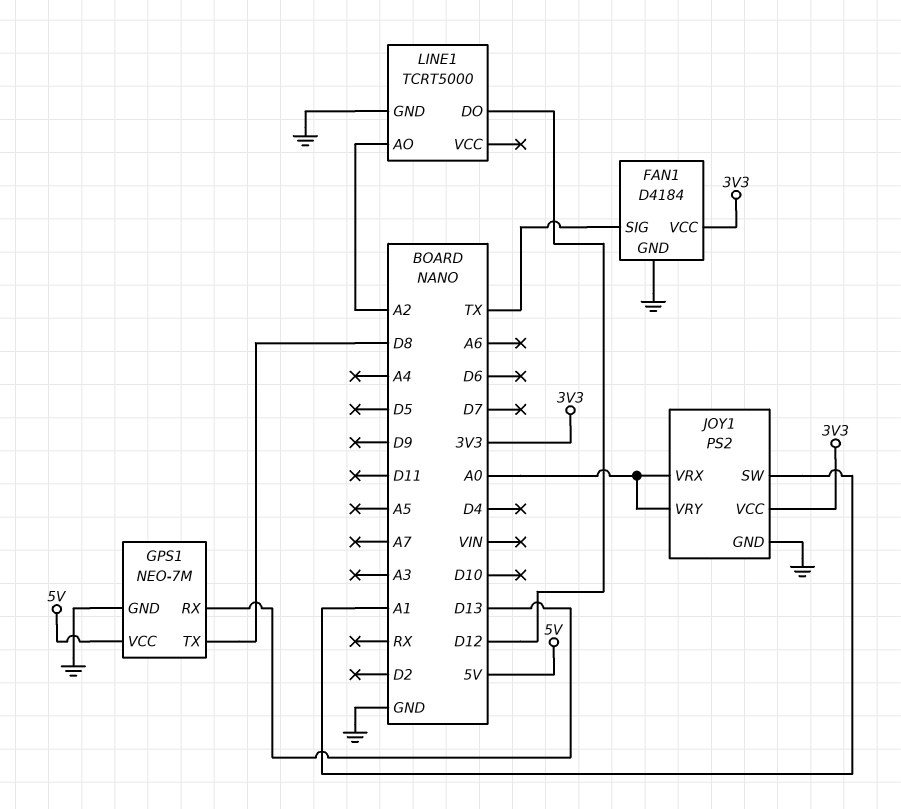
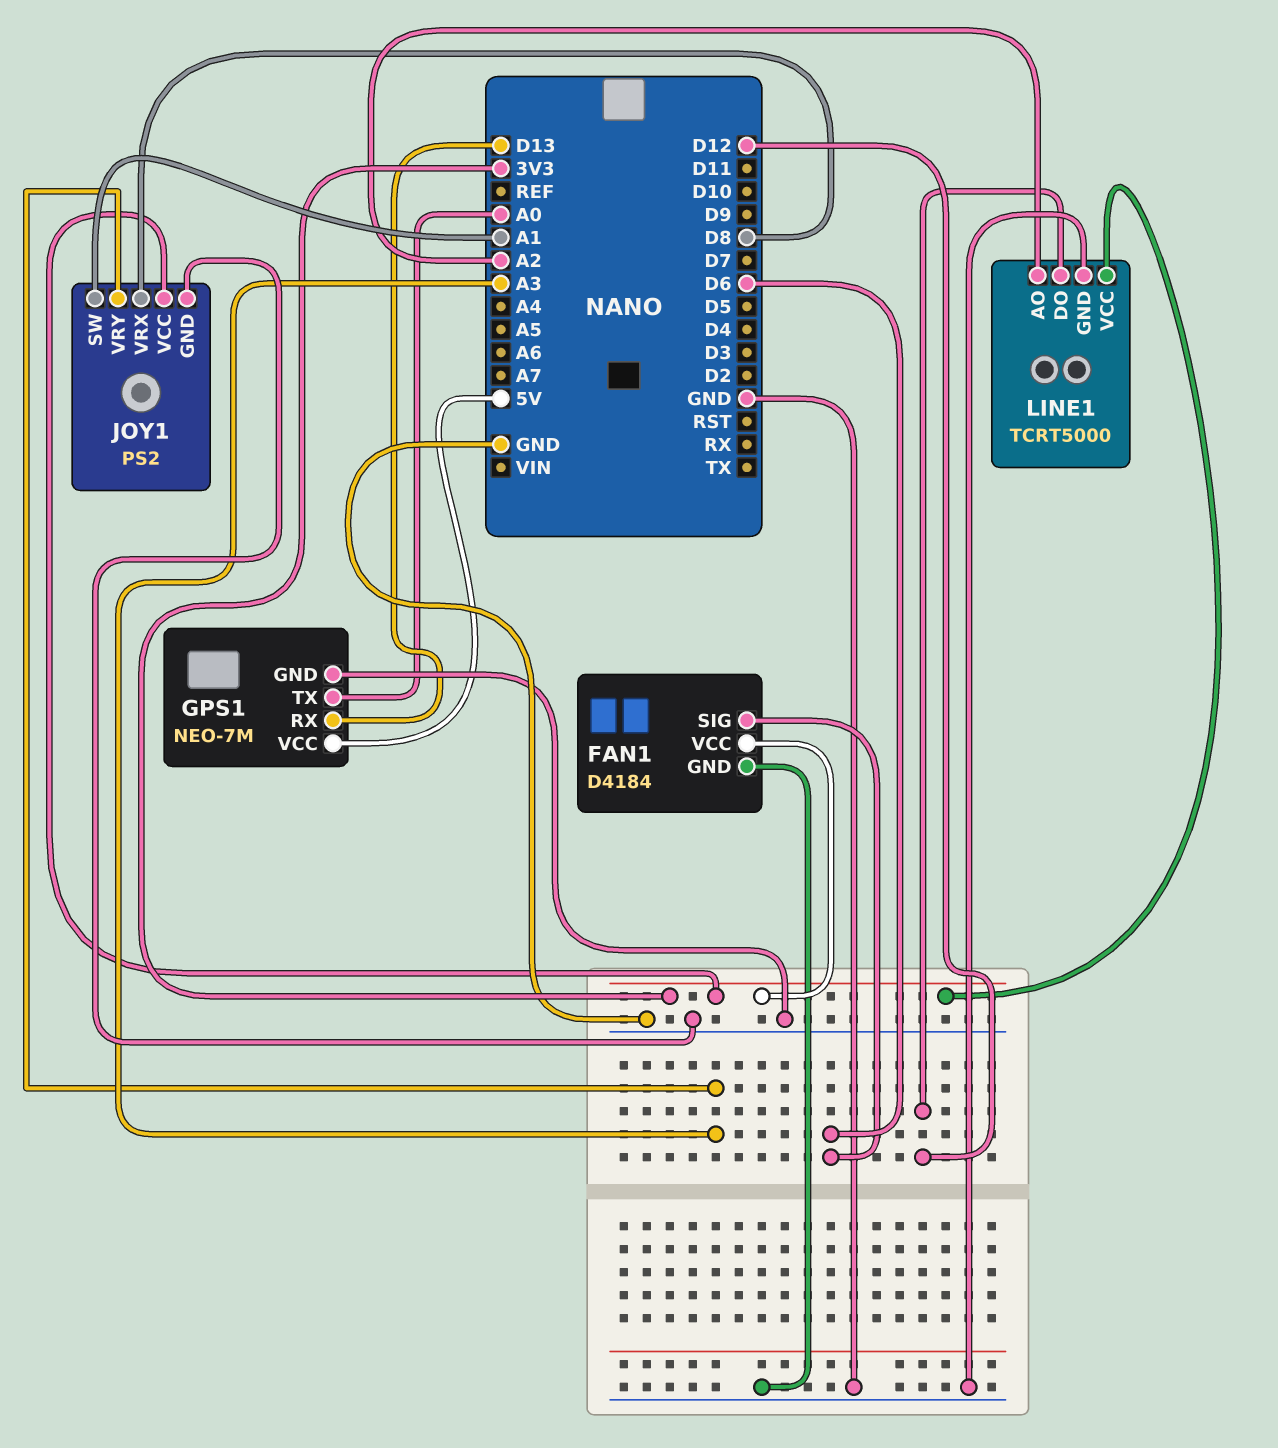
FAN1 pin SIG: TX -> D6
GPS1 pin TX: D8 -> A0
JOY1 pin VRX: A0 -> D8
JOY1 pin VRY: A0 -> A3
LINE1 pin VCC: none -> 3V3

